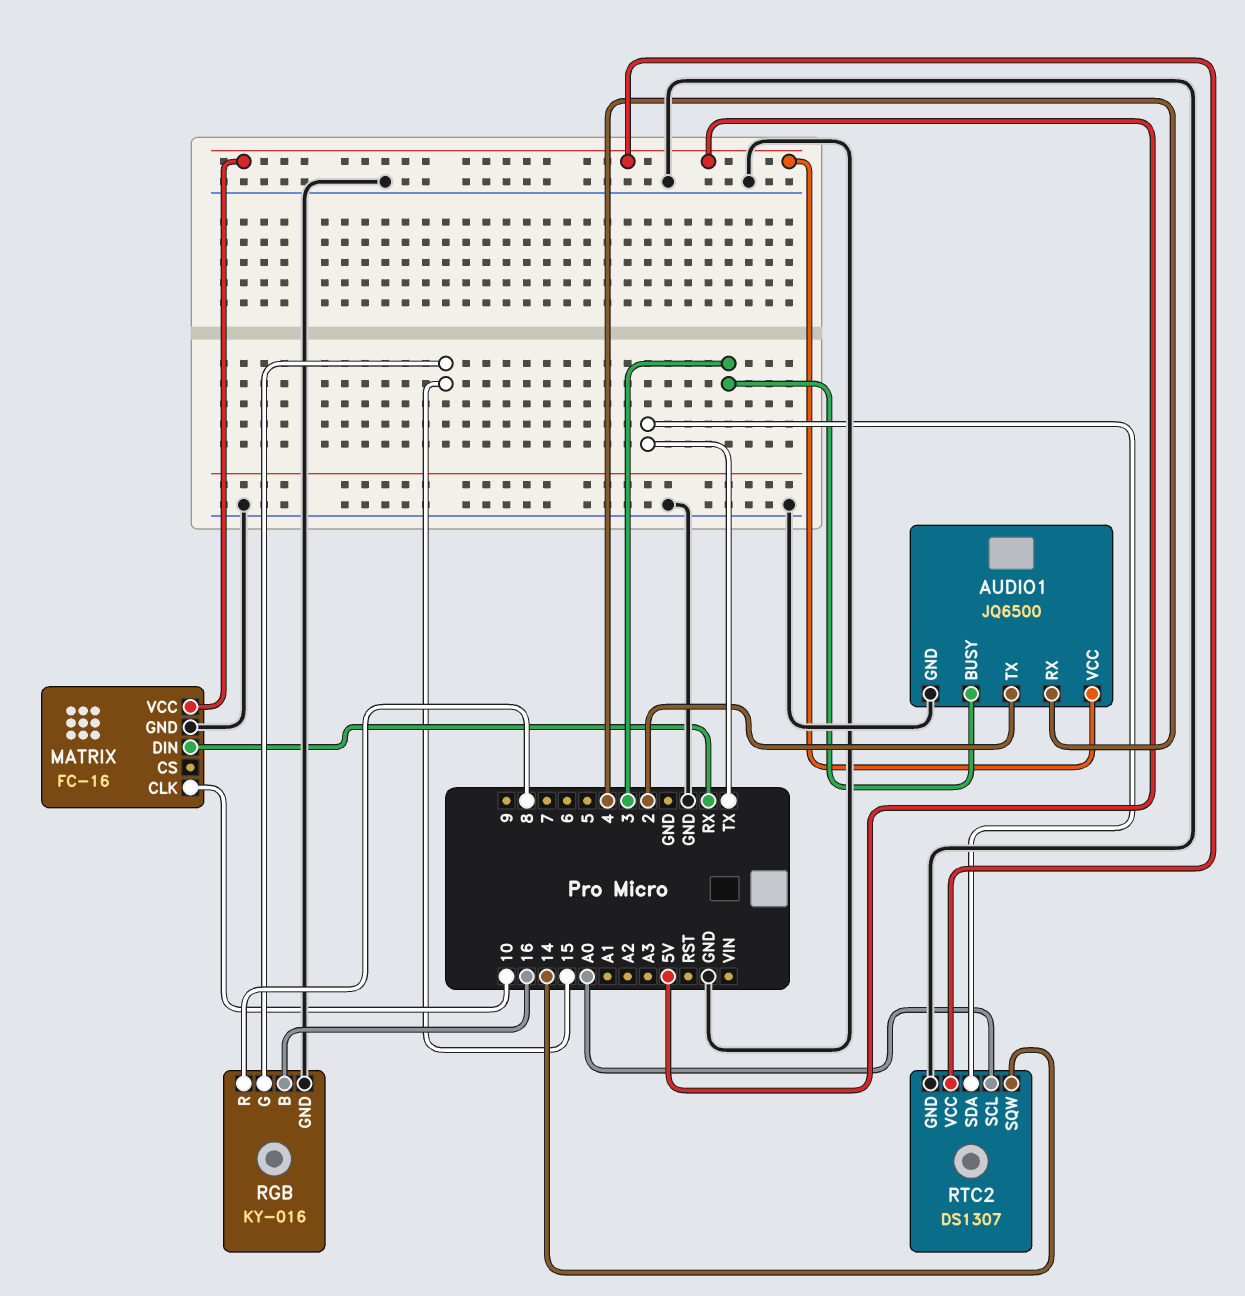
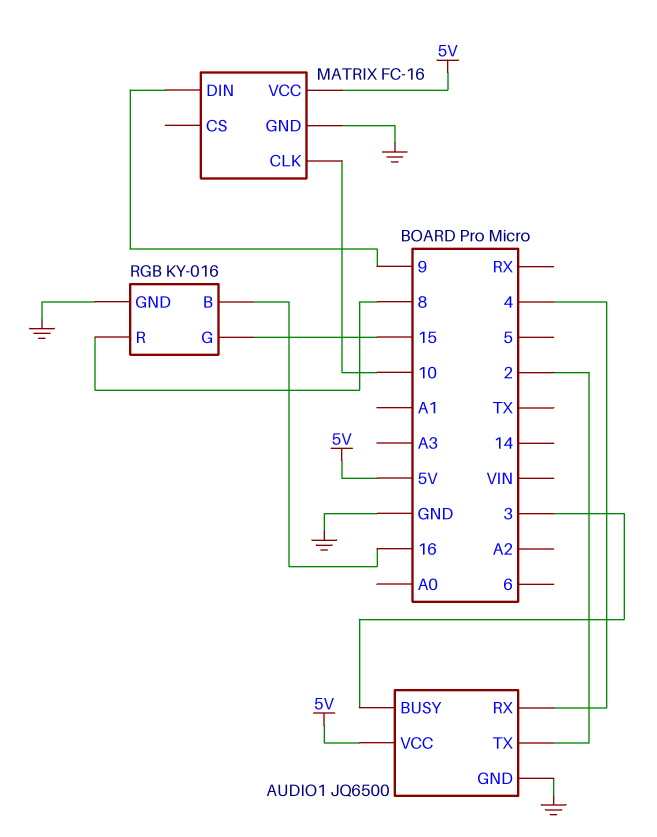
MATRIX pin DIN: RX -> 9
RTC2: DS1307 -> none
RTC2 pin GND: GND -> none
RTC2 pin SCL: A0 -> none
RTC2 pin SDA: TX -> none
RTC2 pin SQW: 14 -> none
RTC2 pin VCC: 5V -> none

